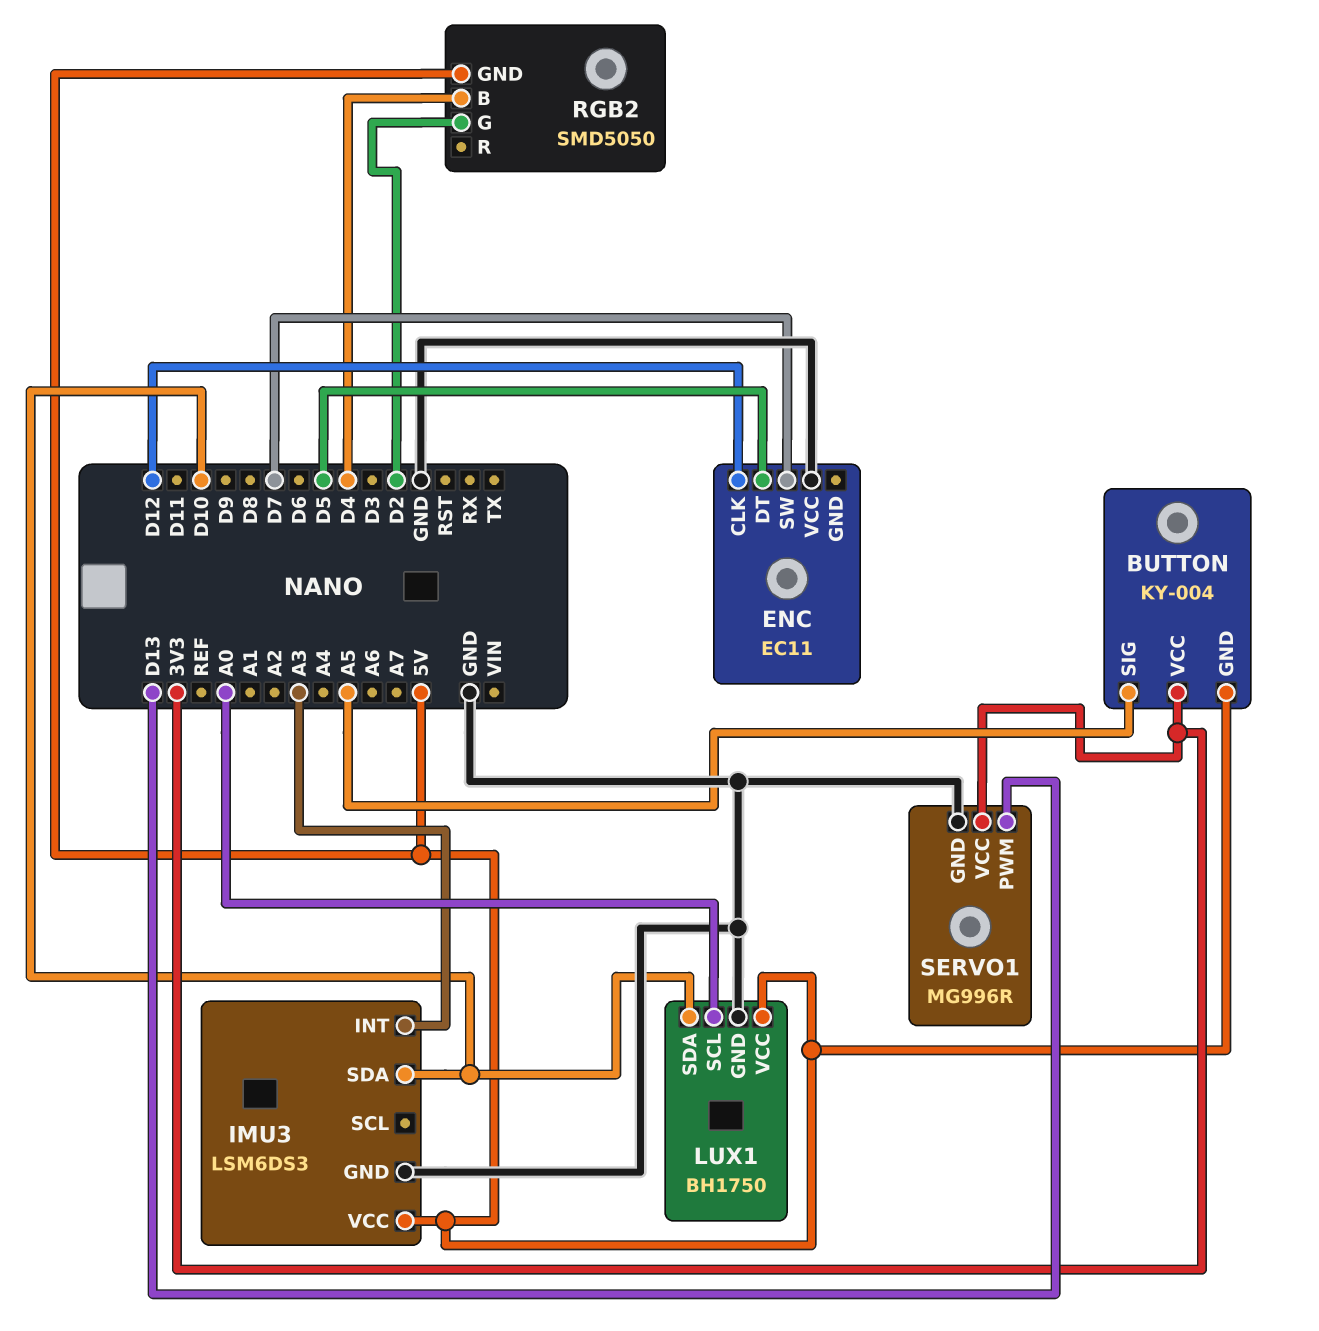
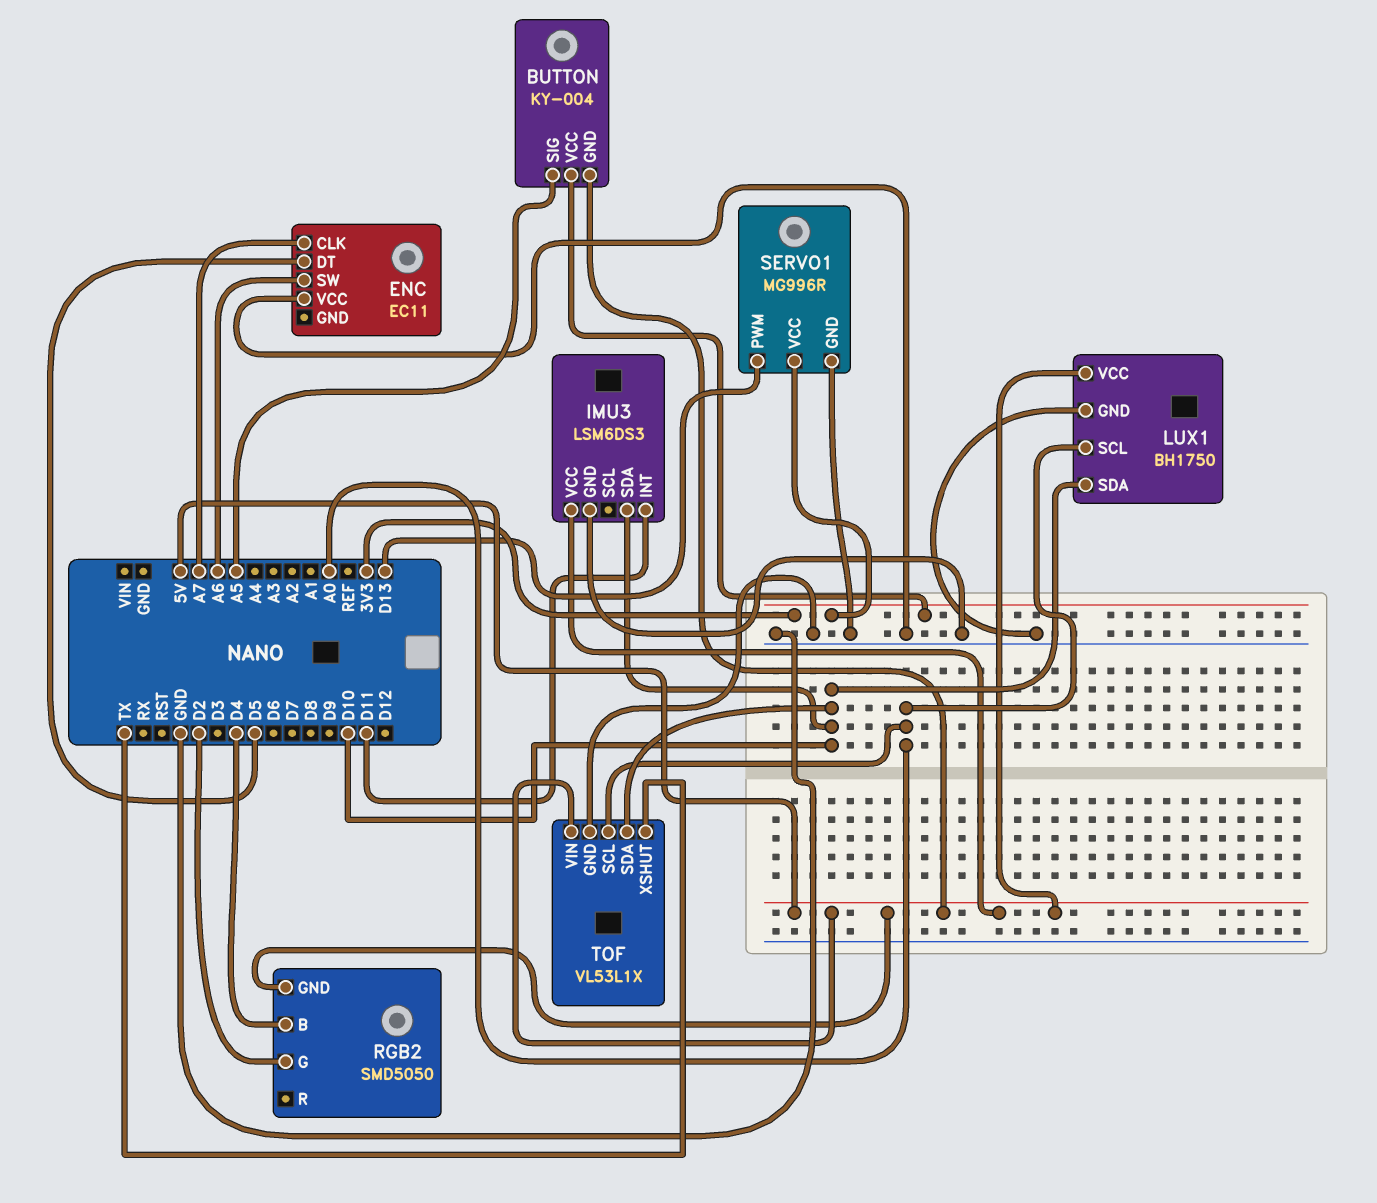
ENC pin CLK: D12 -> A7
ENC pin SW: D7 -> A6
IMU3 pin INT: A3 -> D11
TOF: none -> VL53L1X
TOF pin GND: none -> GND
TOF pin SCL: none -> A0
TOF pin SDA: none -> D10
TOF pin VIN: none -> 5V
TOF pin XSHUT: none -> TX

